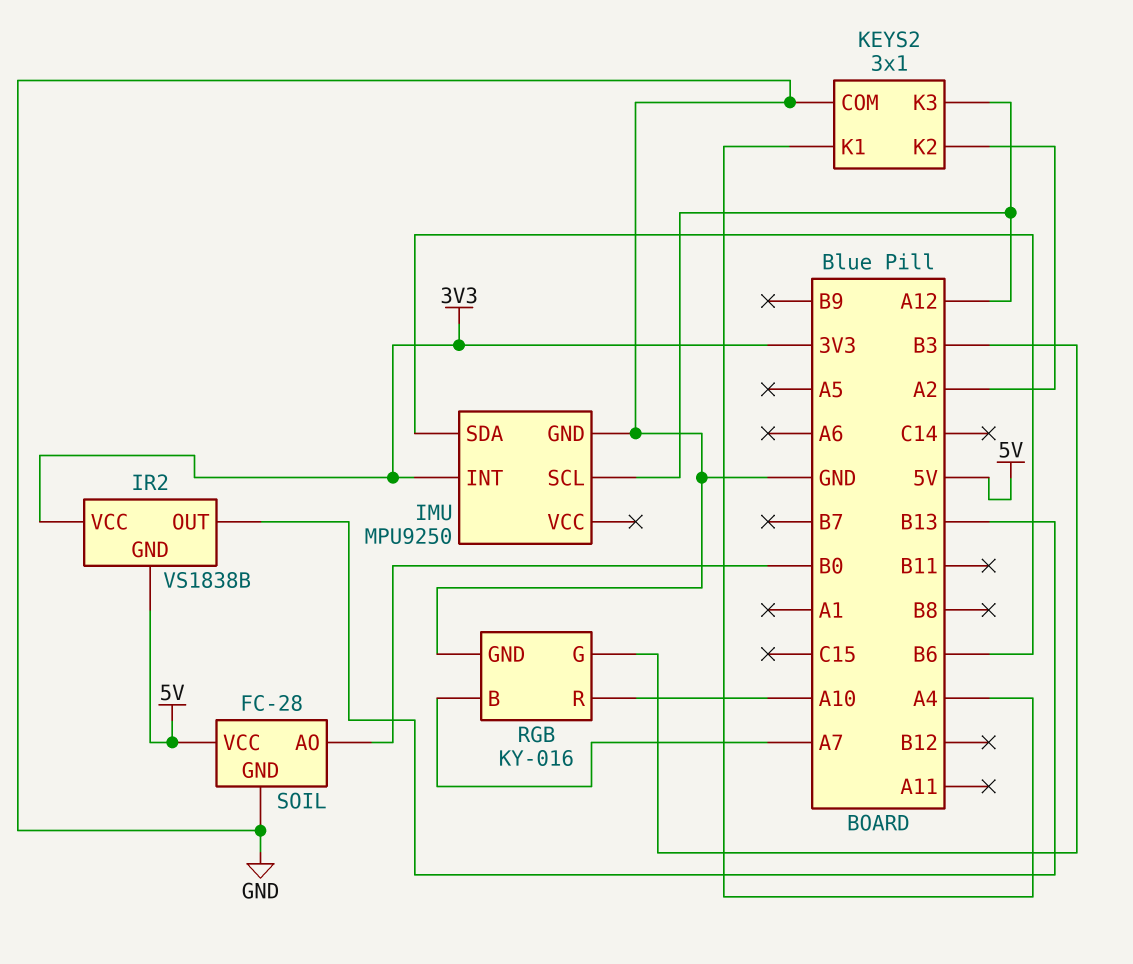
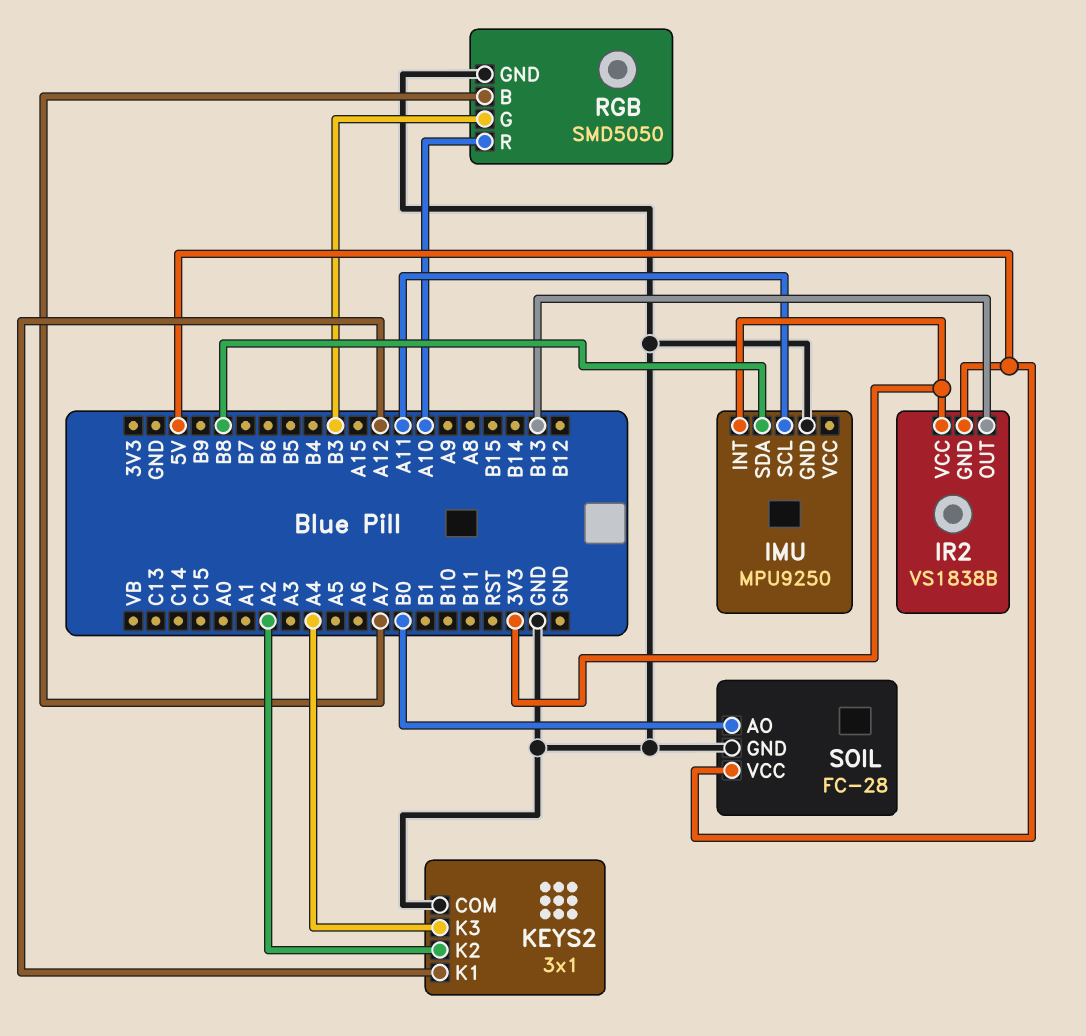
IMU pin SCL: A12 -> A11
IMU pin SDA: B6 -> B8
KEYS2 pin K1: A4 -> A12
KEYS2 pin K3: A12 -> A4
RGB: KY-016 -> SMD5050

